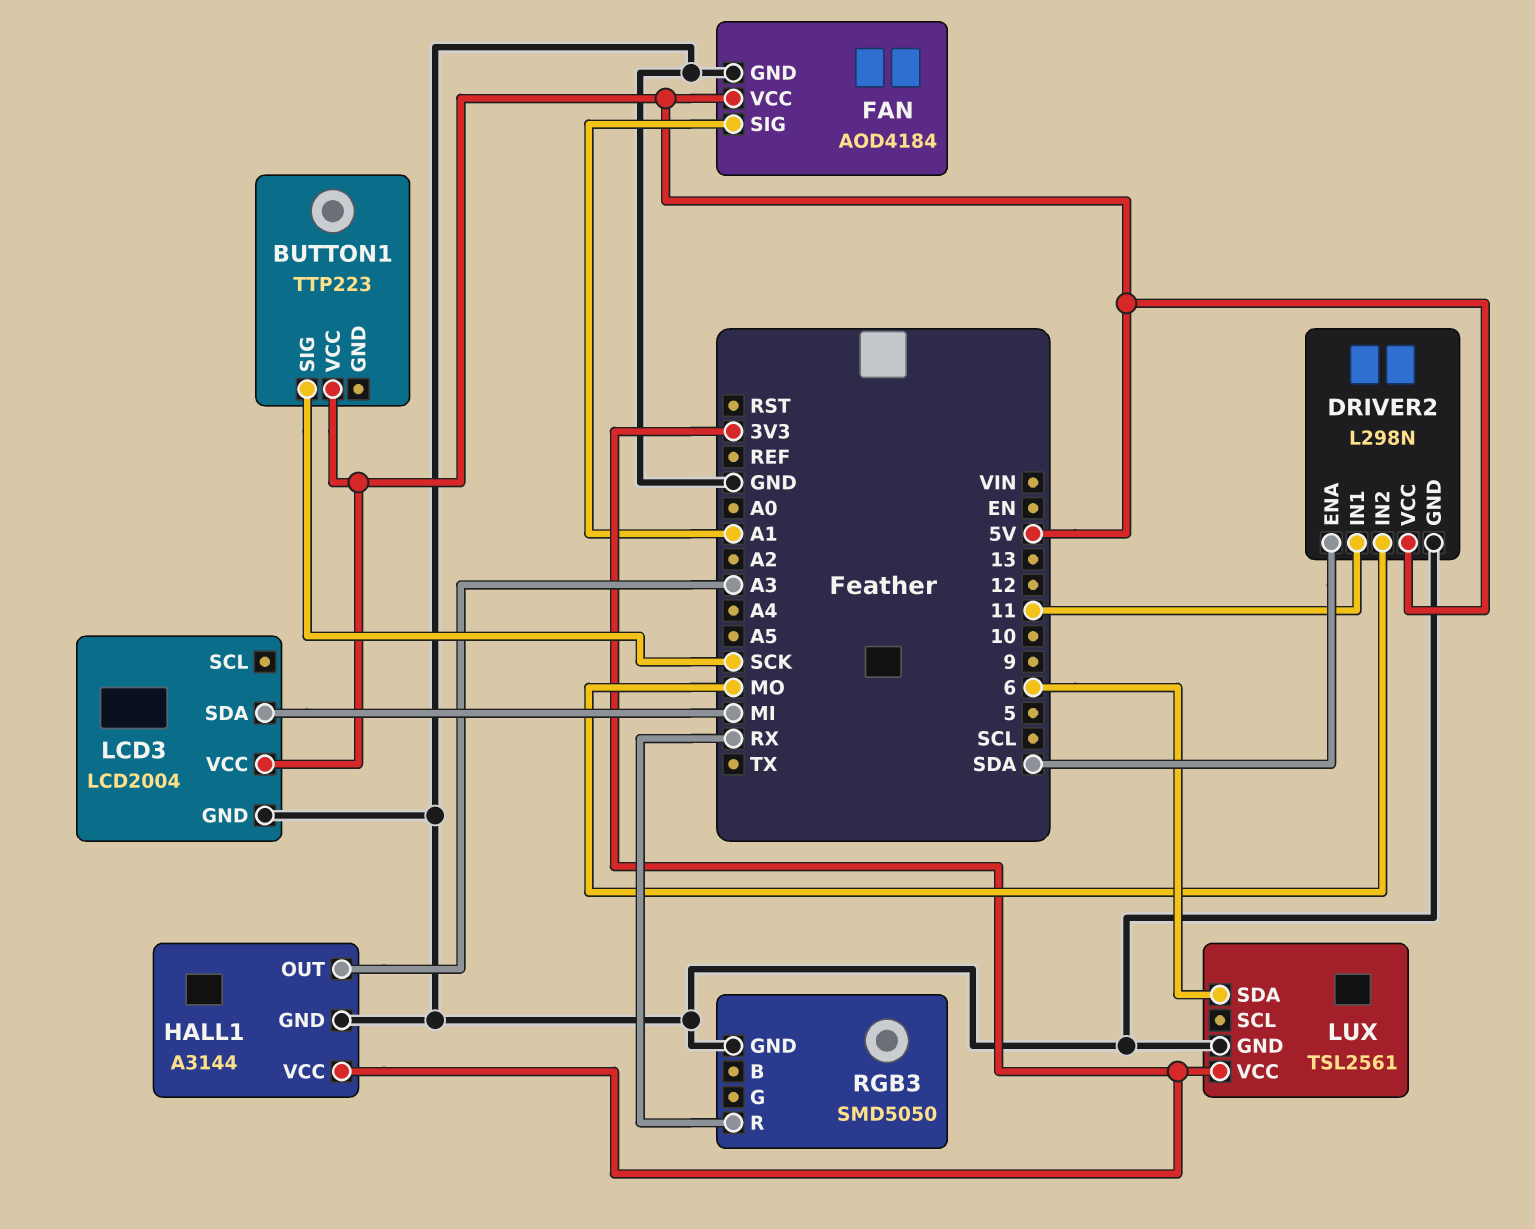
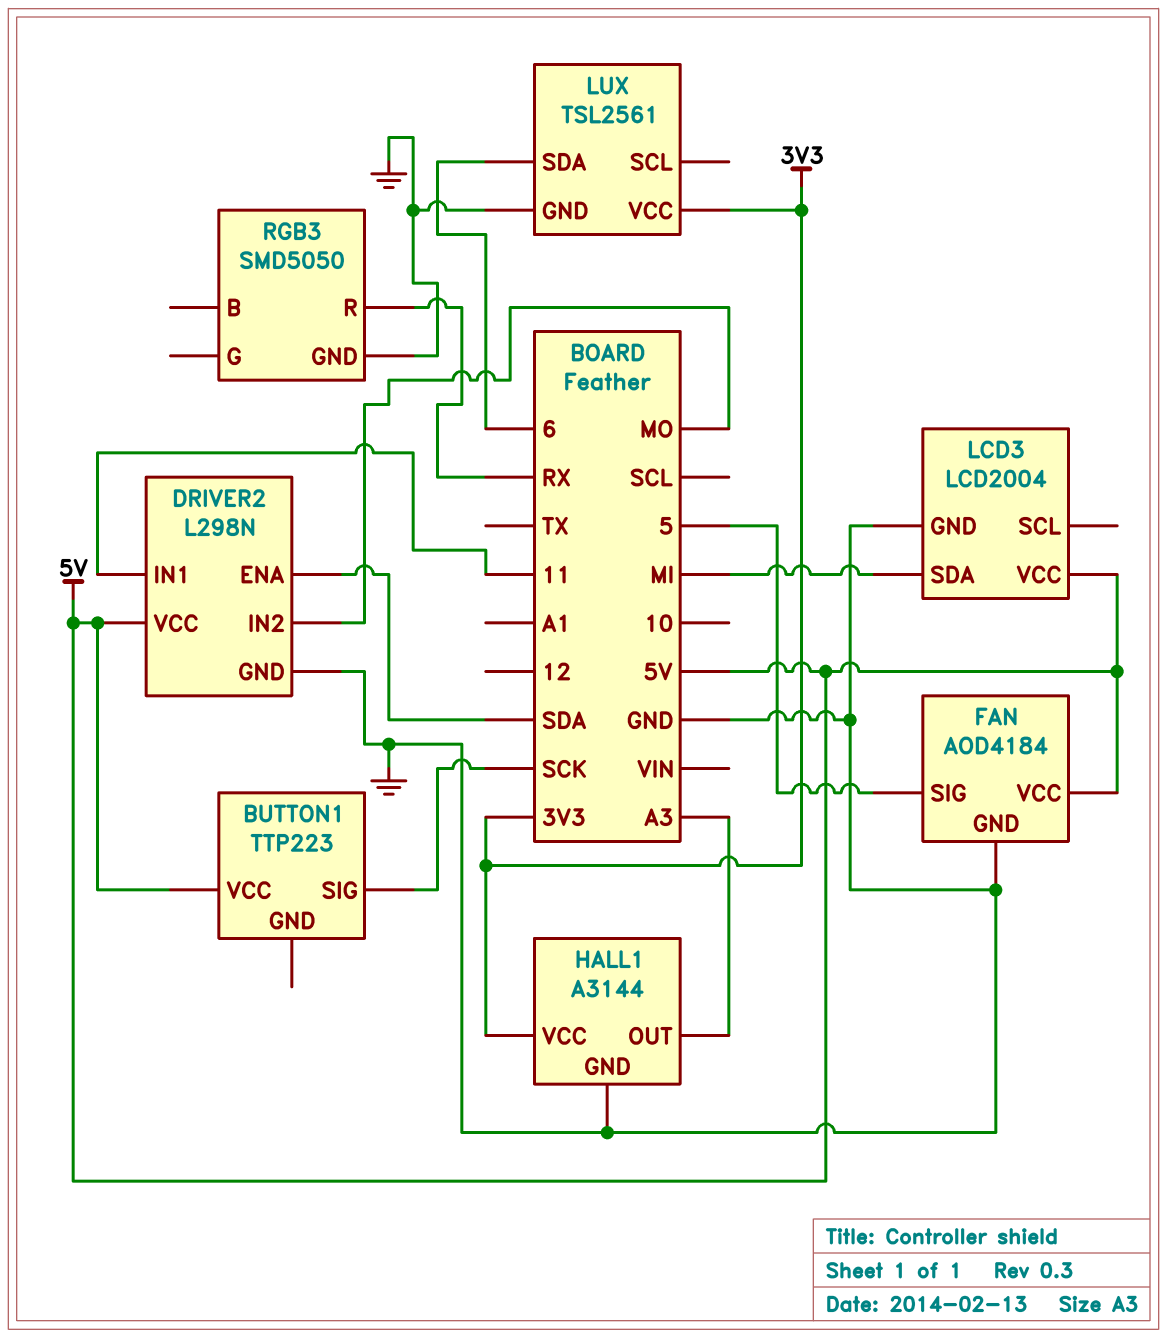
FAN pin SIG: A1 -> 5

